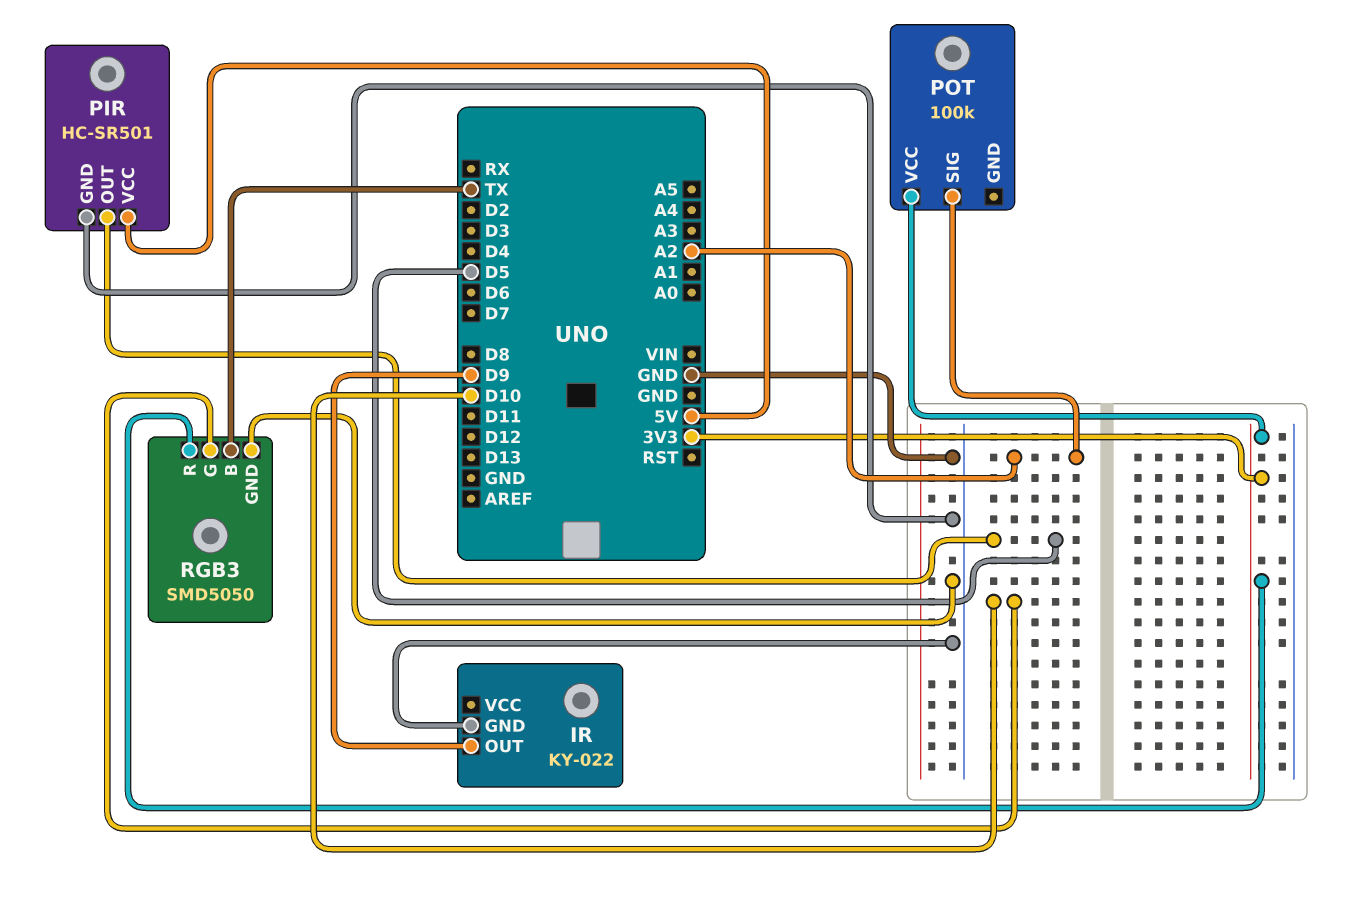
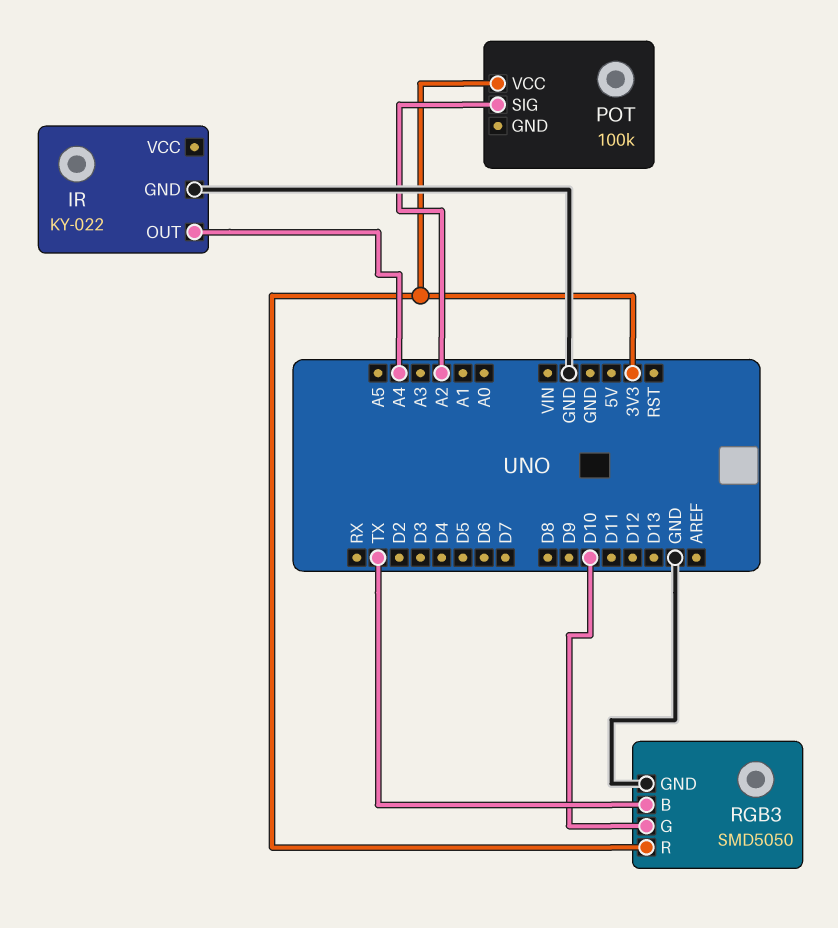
IR pin OUT: D9 -> A4
PIR: HC-SR501 -> none
PIR pin GND: GND -> none
PIR pin OUT: D5 -> none
PIR pin VCC: 5V -> none

